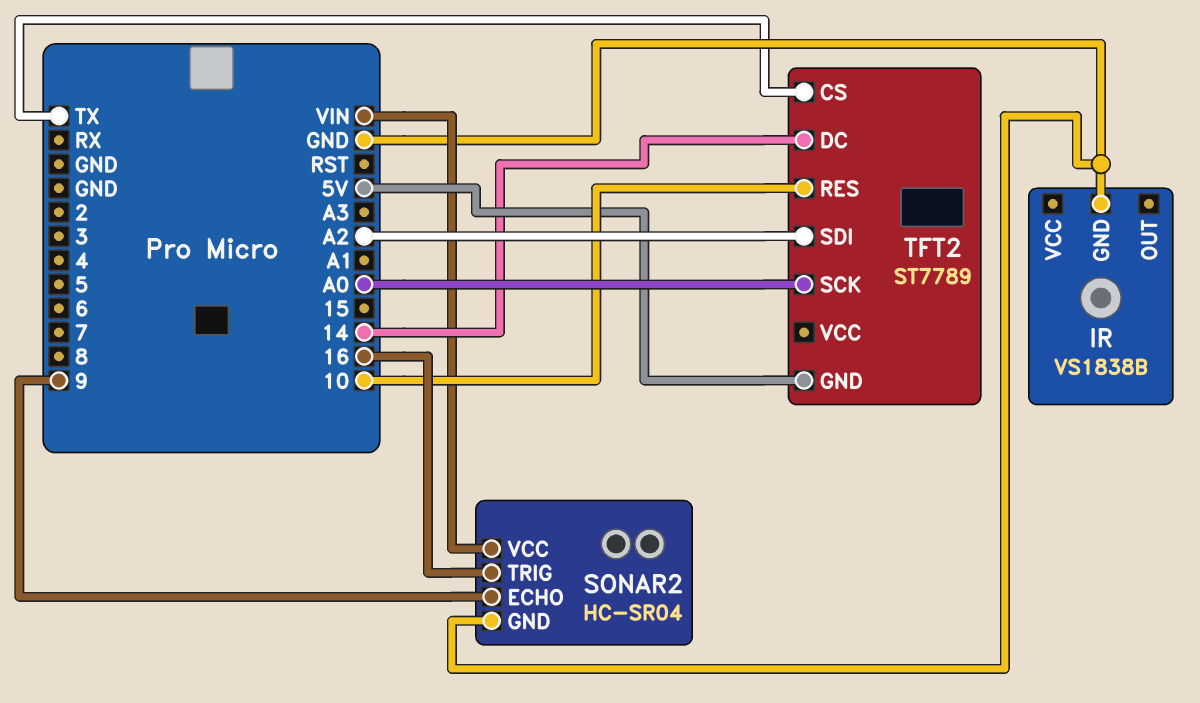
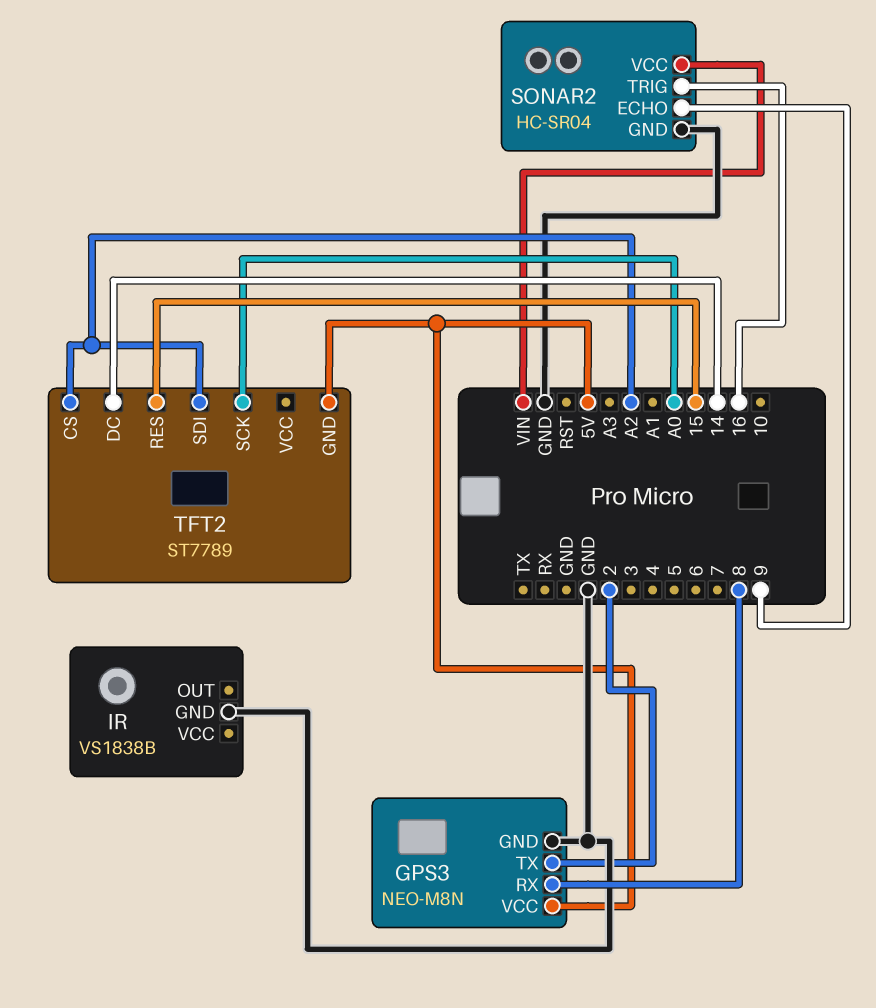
GPS3: none -> NEO-M8N
GPS3 pin GND: none -> GND
GPS3 pin RX: none -> 8
GPS3 pin TX: none -> 2
GPS3 pin VCC: none -> 5V
TFT2 pin CS: TX -> A2
TFT2 pin RES: 10 -> 15

